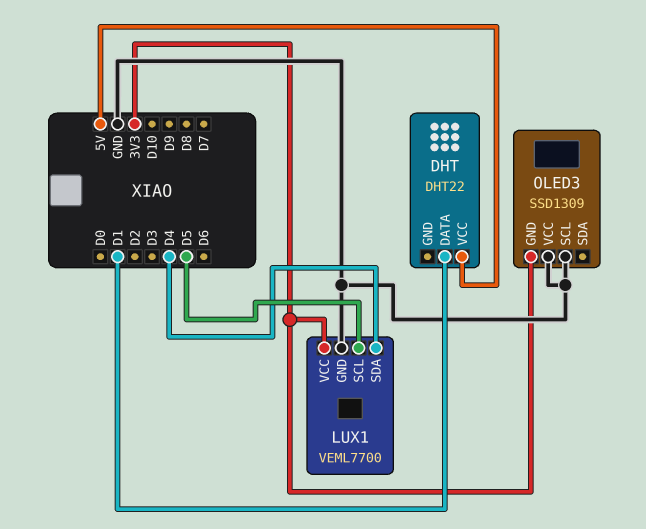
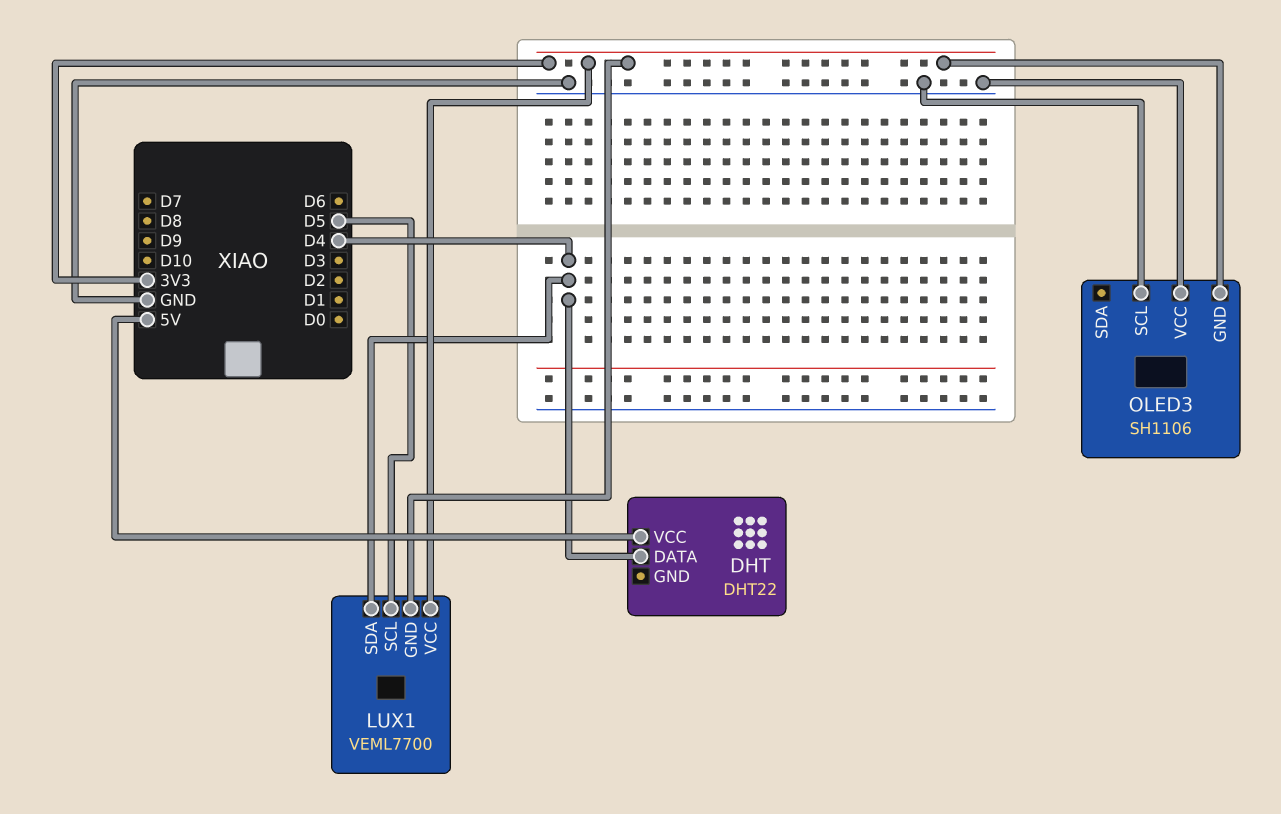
DHT pin DATA: D1 -> D4
LUX1 pin GND: GND -> 3V3
OLED3: SSD1309 -> SH1106

